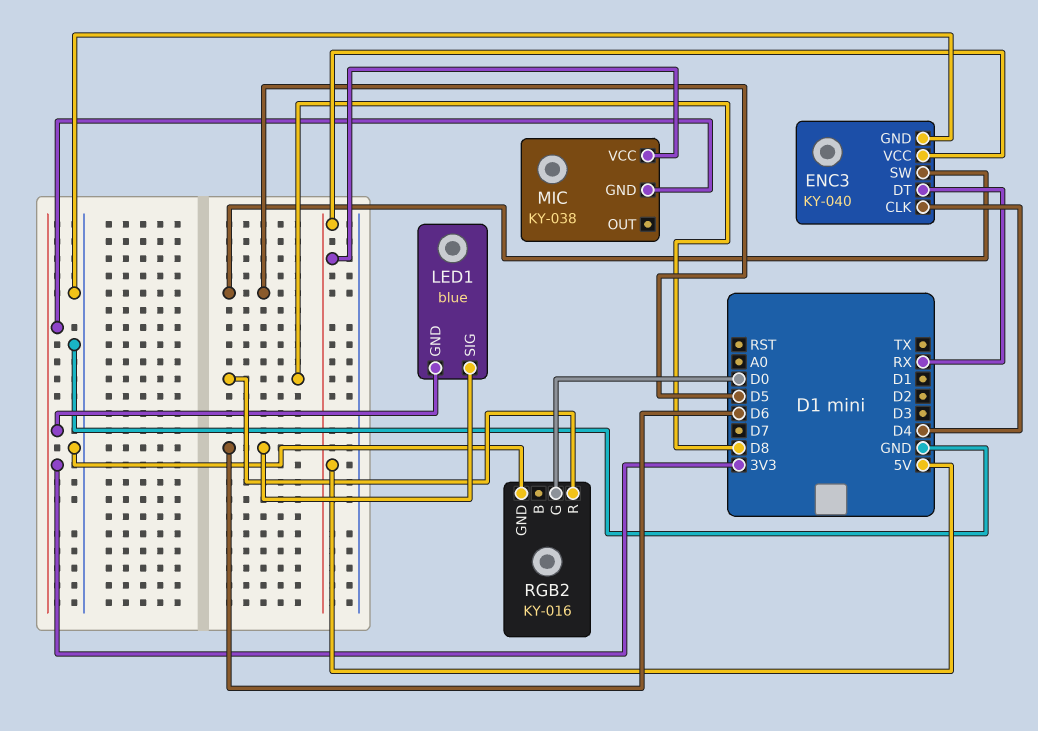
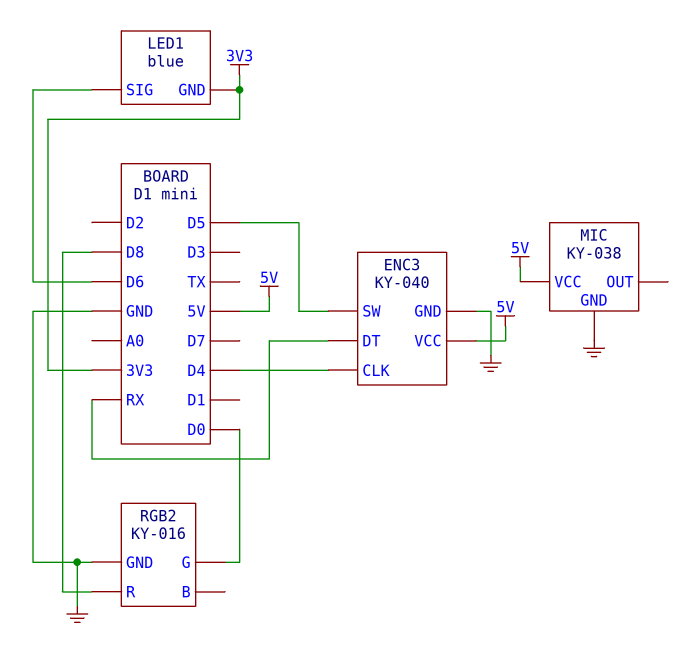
MIC pin GND: 3V3 -> GND

